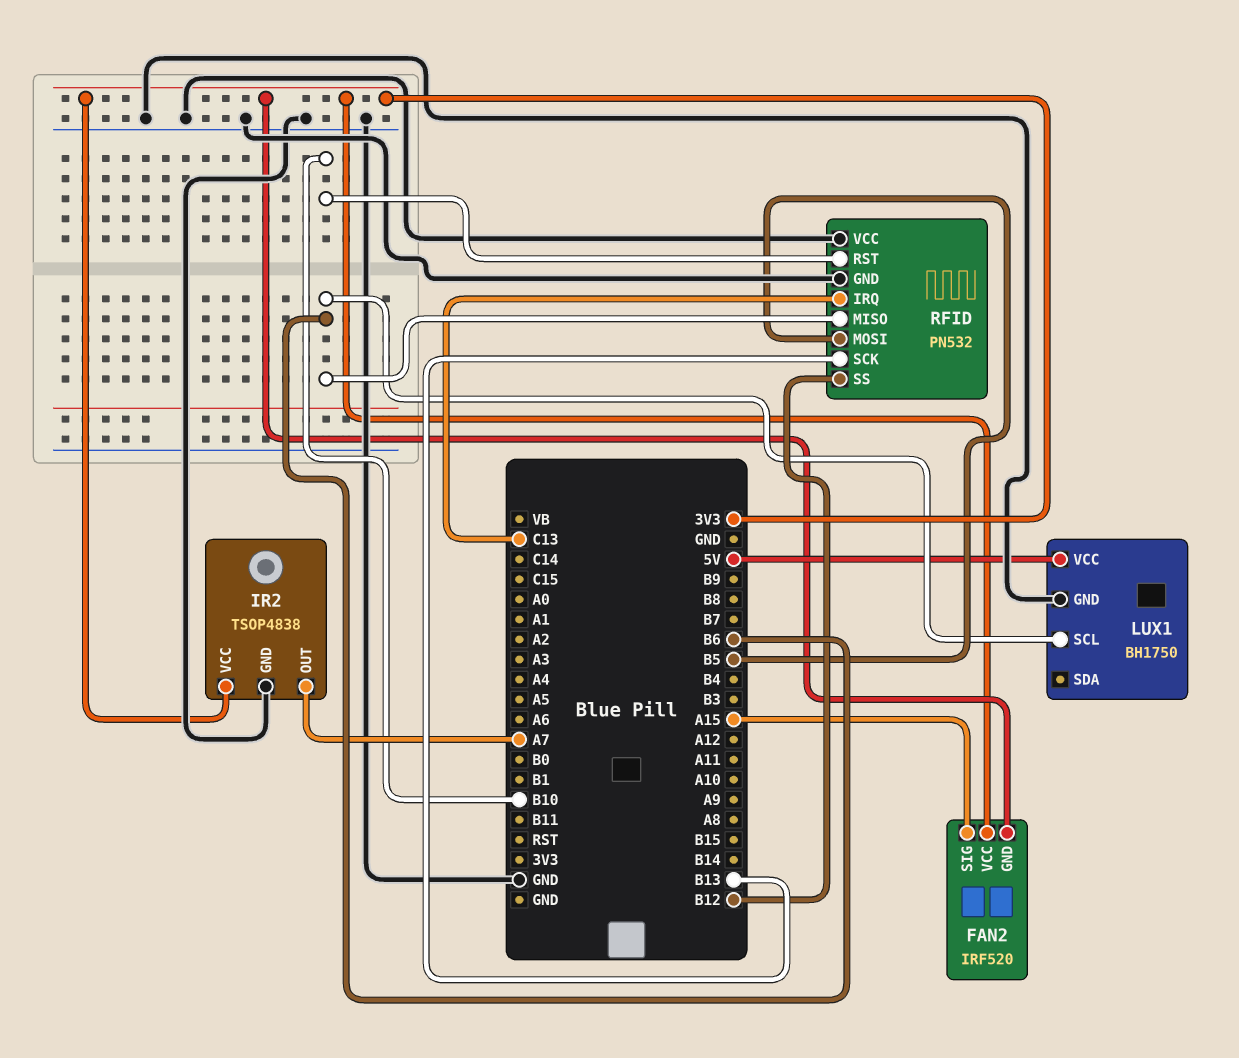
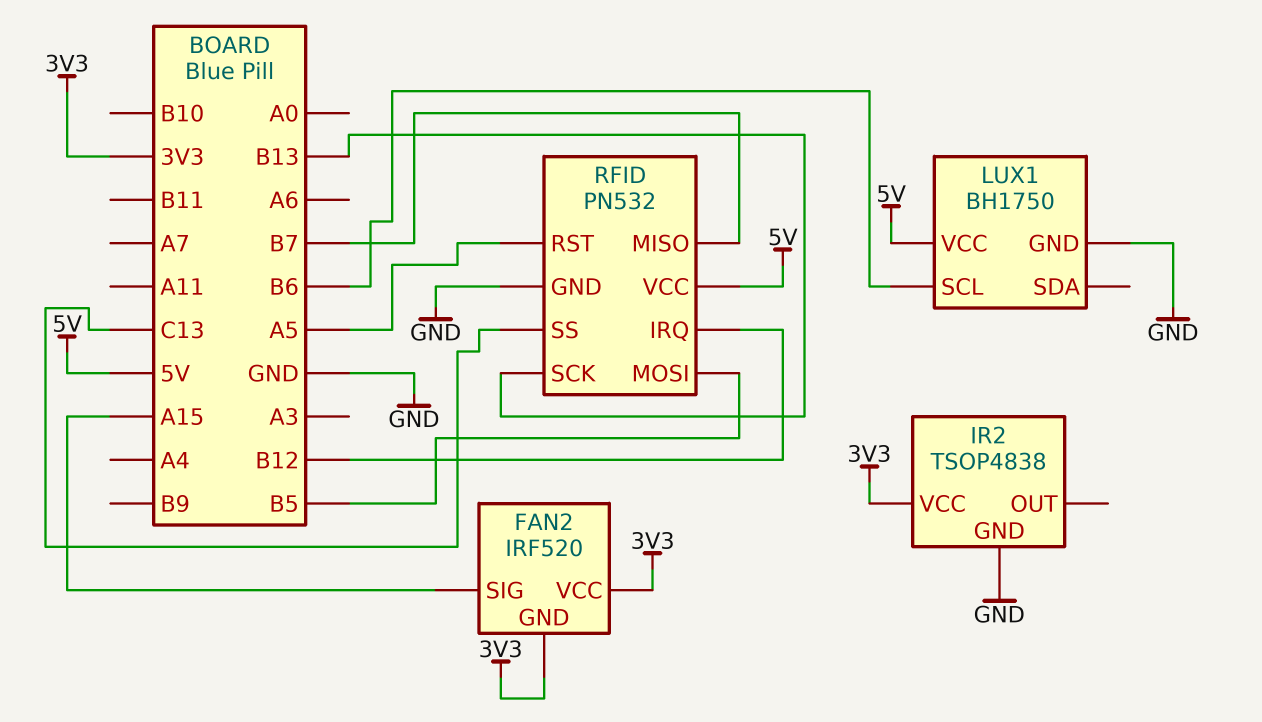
IR2 pin OUT: A7 -> none
RFID pin IRQ: C13 -> B12
RFID pin MISO: B6 -> B7
RFID pin RST: B10 -> A5
RFID pin SS: B12 -> C13
RFID pin VCC: GND -> 5V

